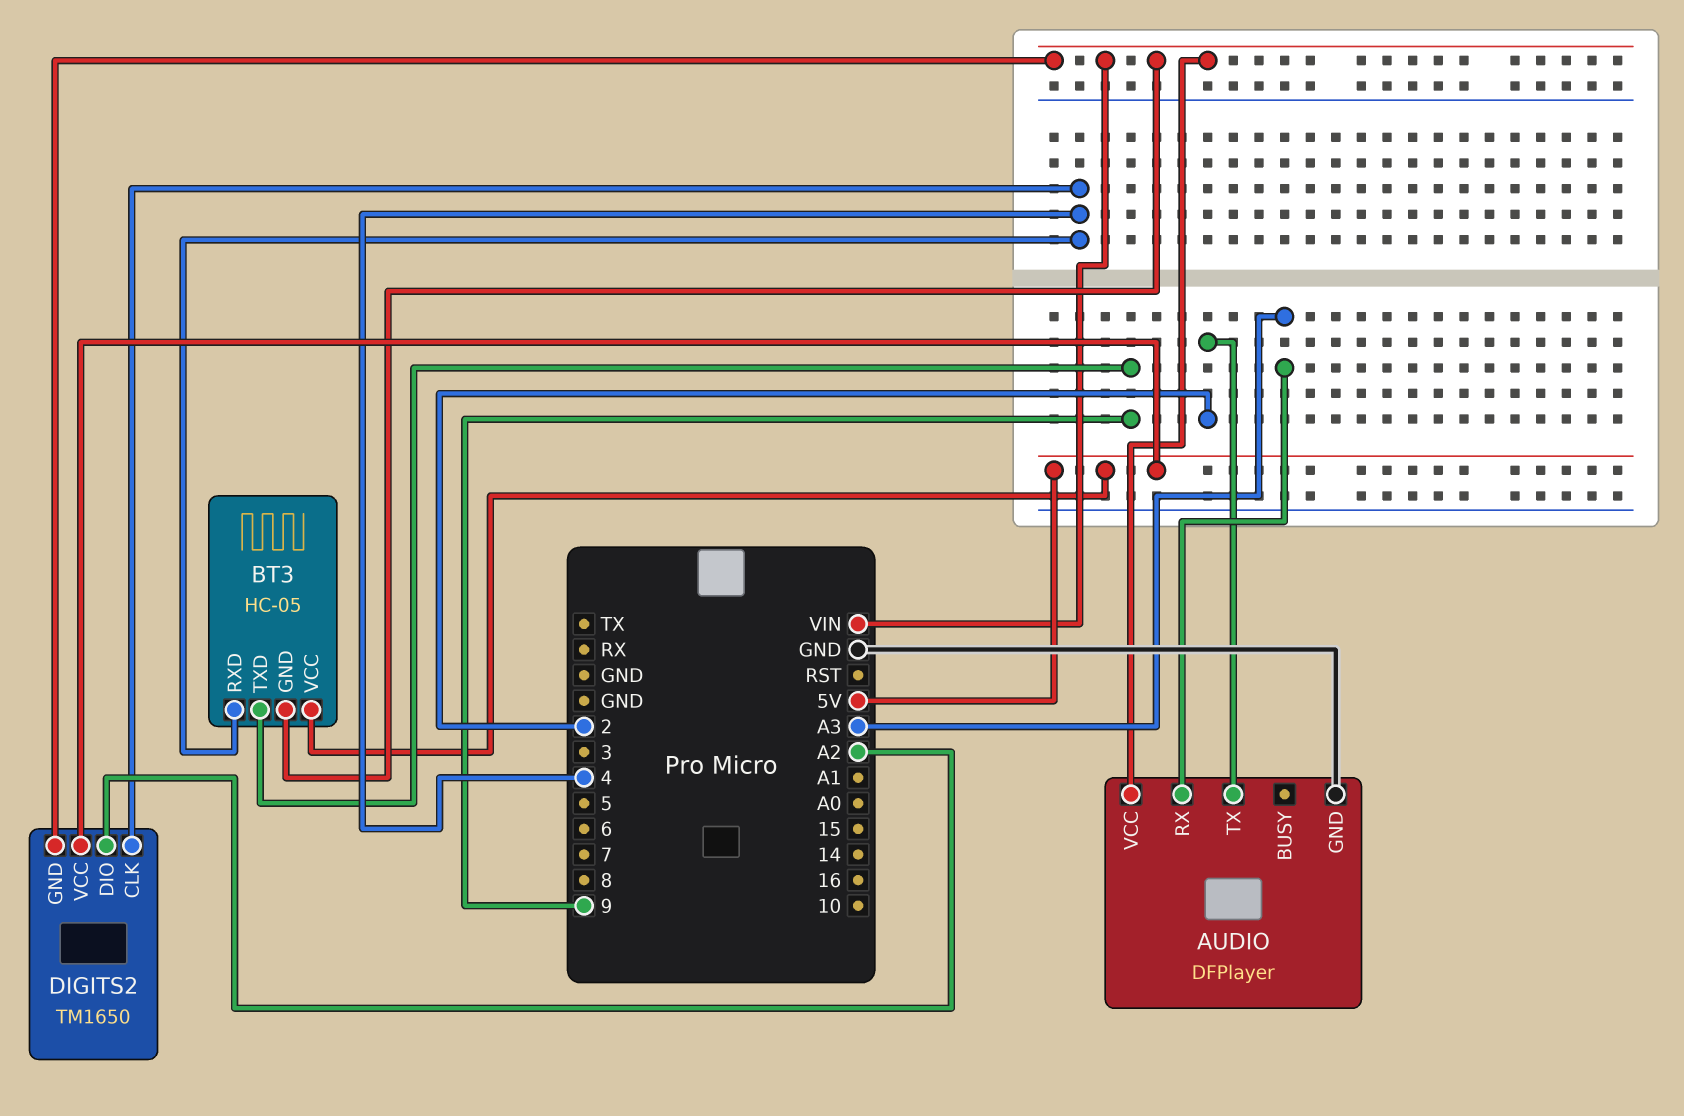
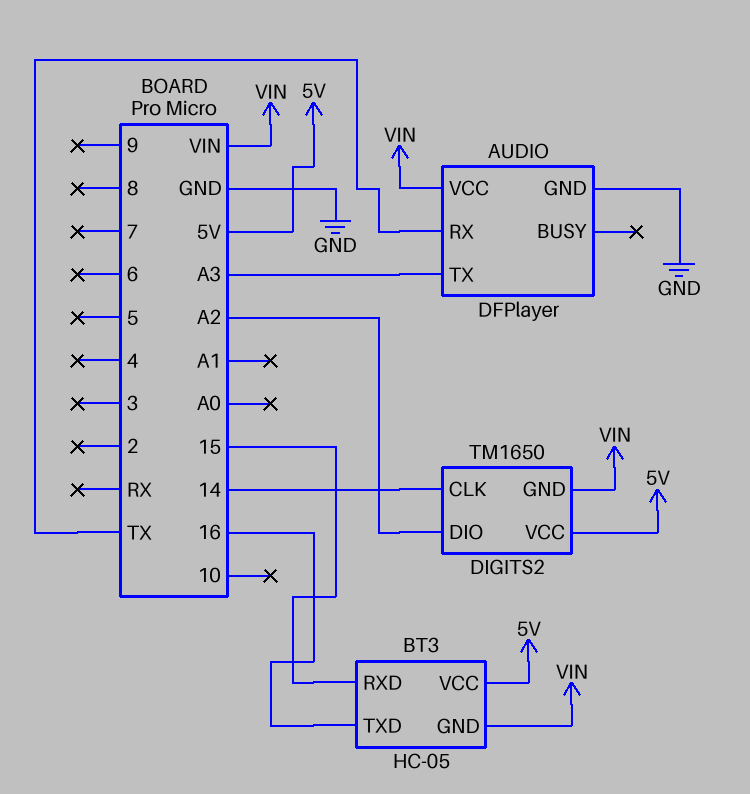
AUDIO pin RX: A3 -> TX
AUDIO pin TX: 2 -> A3
BT3 pin RXD: 4 -> 15
BT3 pin TXD: 9 -> 16
DIGITS2 pin CLK: 4 -> 14

